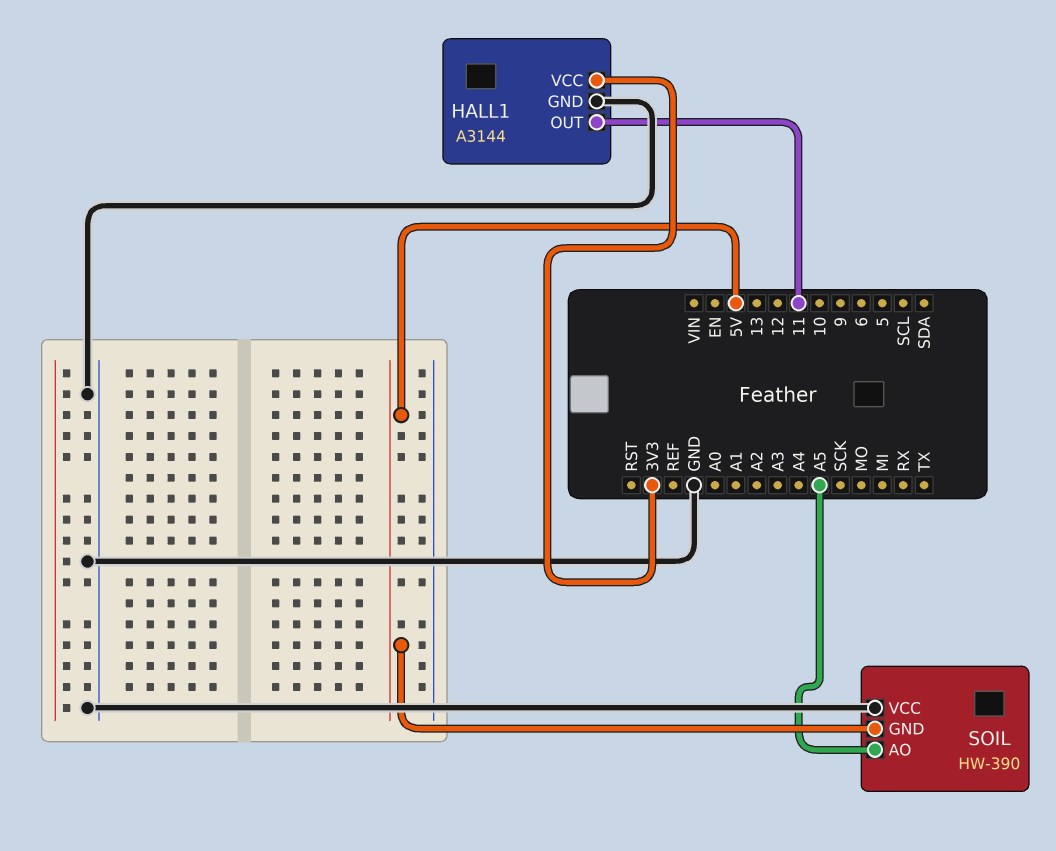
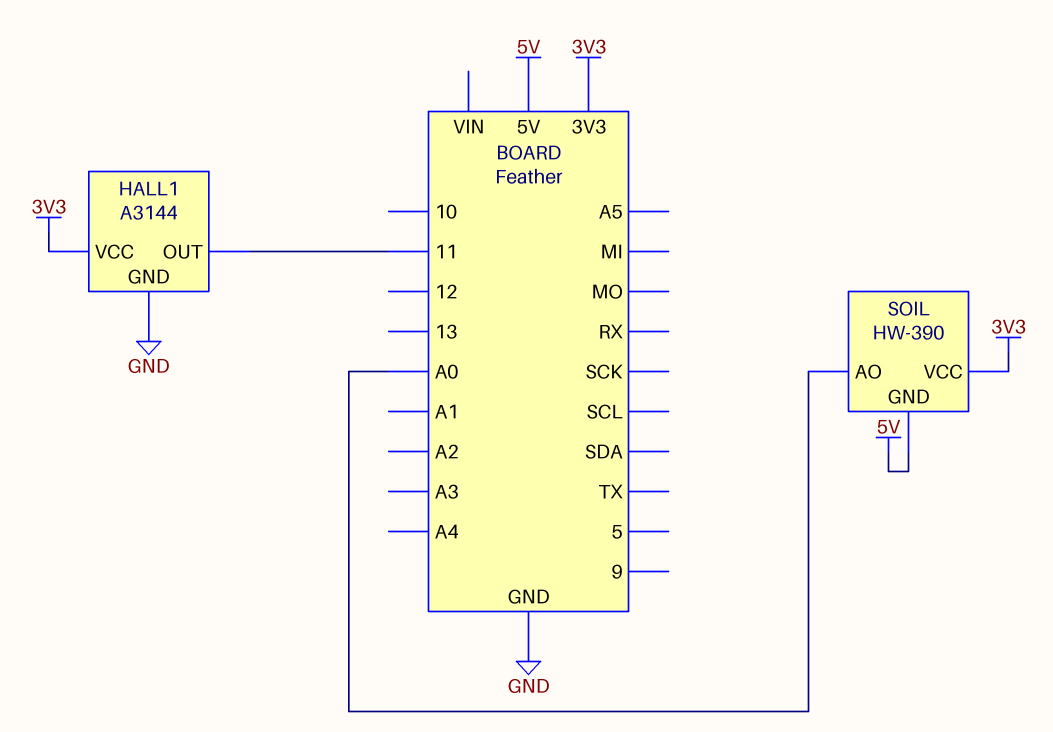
SOIL pin AO: A5 -> A0
SOIL pin VCC: GND -> 3V3

